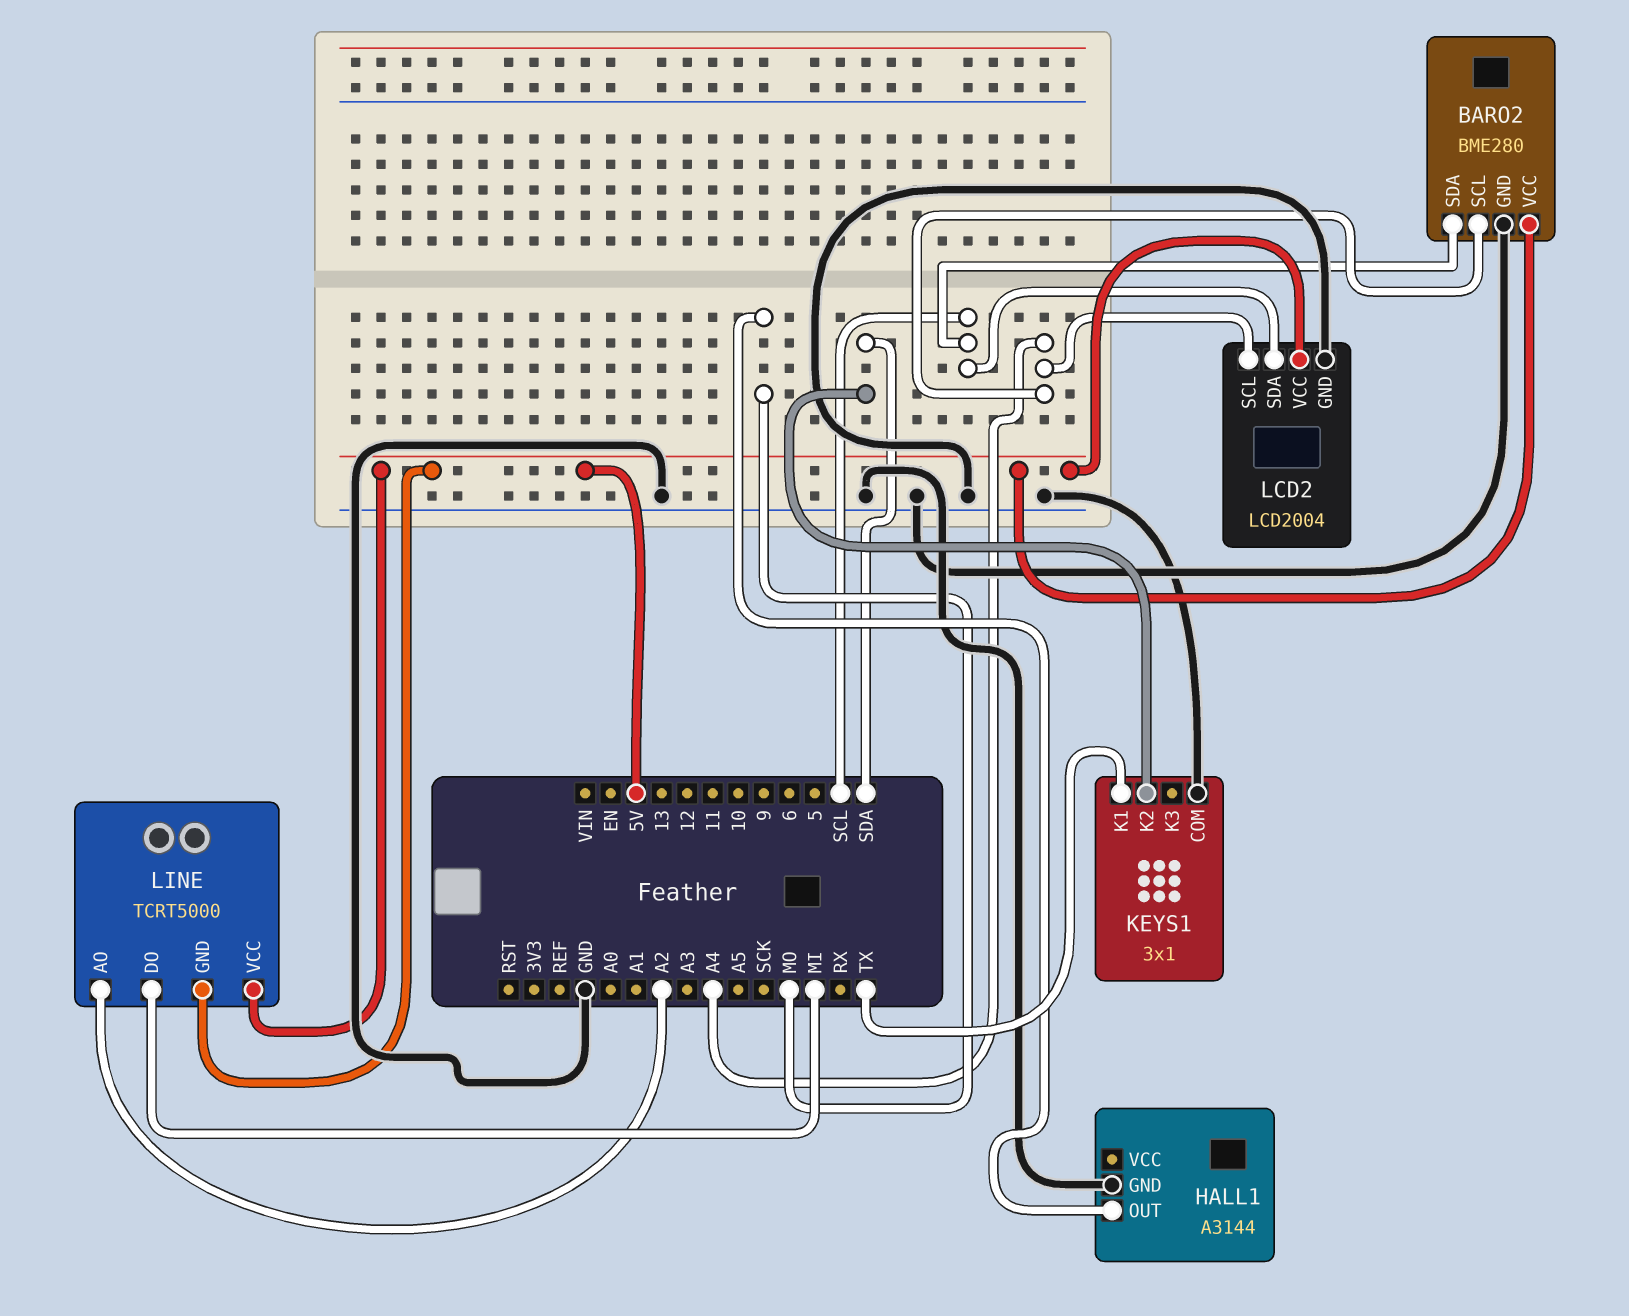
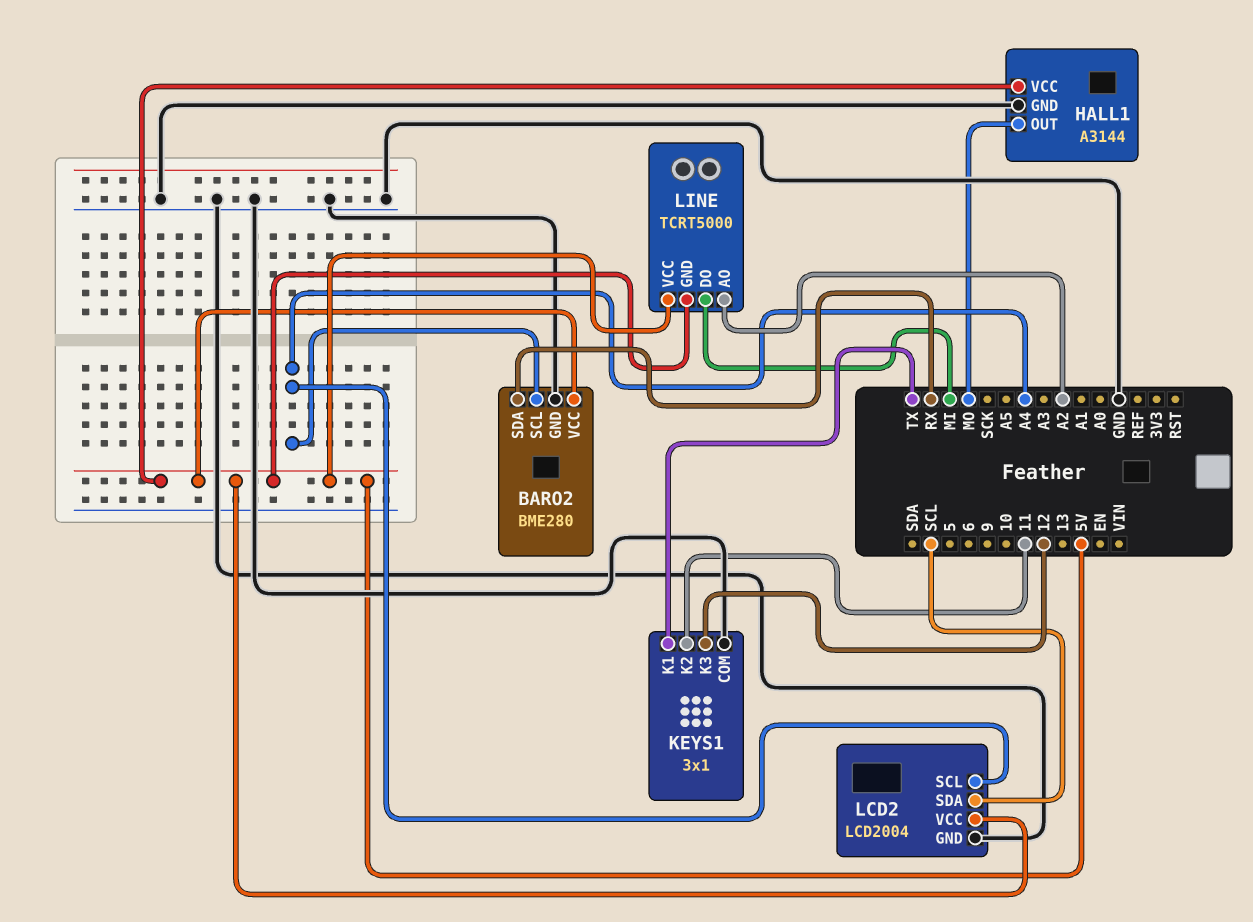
BARO2 pin SDA: SCL -> RX
HALL1 pin VCC: none -> 5V
KEYS1 pin K2: SDA -> 11
KEYS1 pin K3: none -> 12

